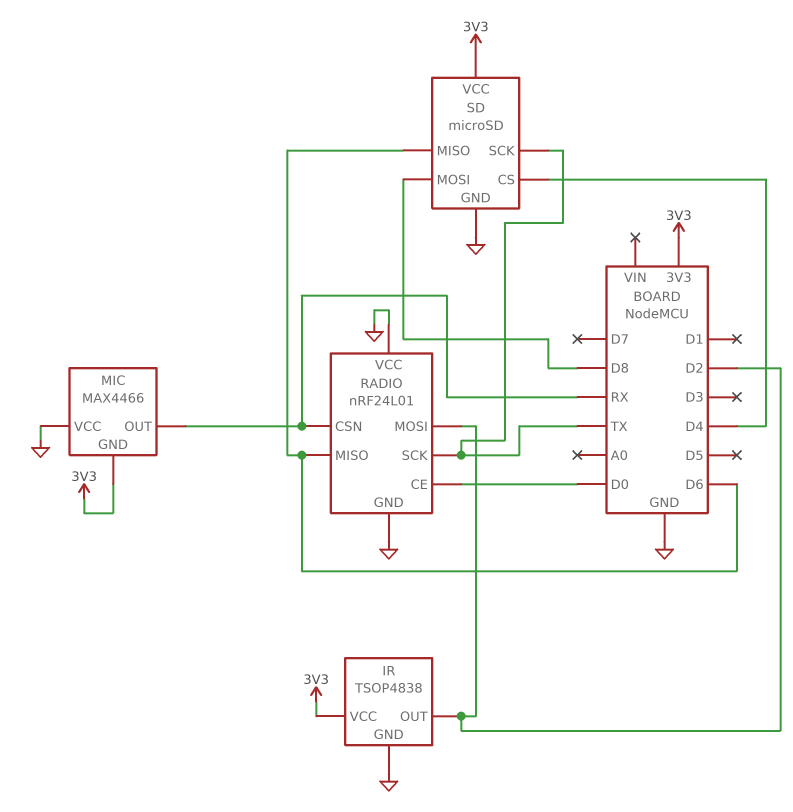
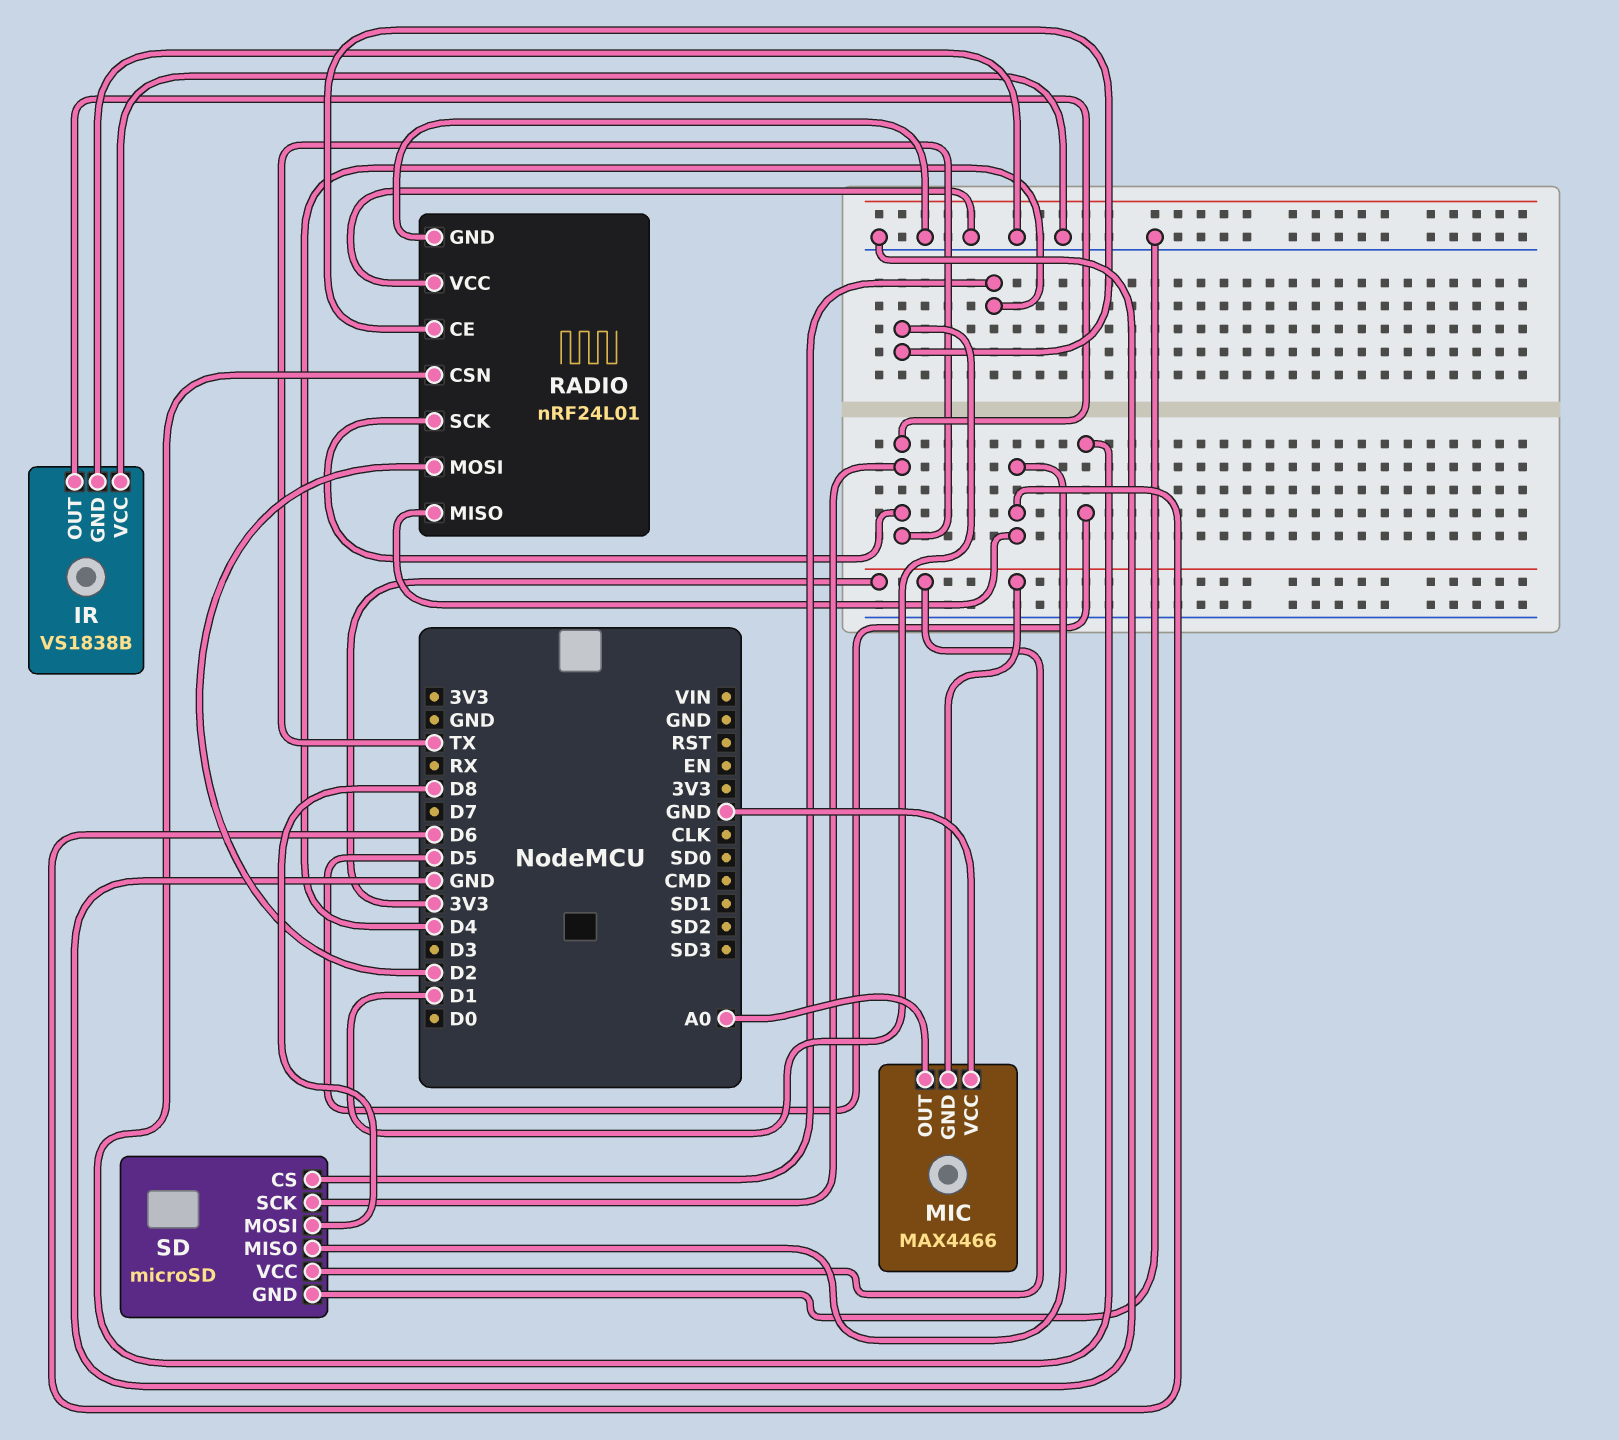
IR: TSOP4838 -> VS1838B
IR pin OUT: D2 -> TX
IR pin VCC: 3V3 -> GND
MIC pin OUT: RX -> A0
RADIO pin CE: D0 -> D1
RADIO pin CSN: RX -> D5

